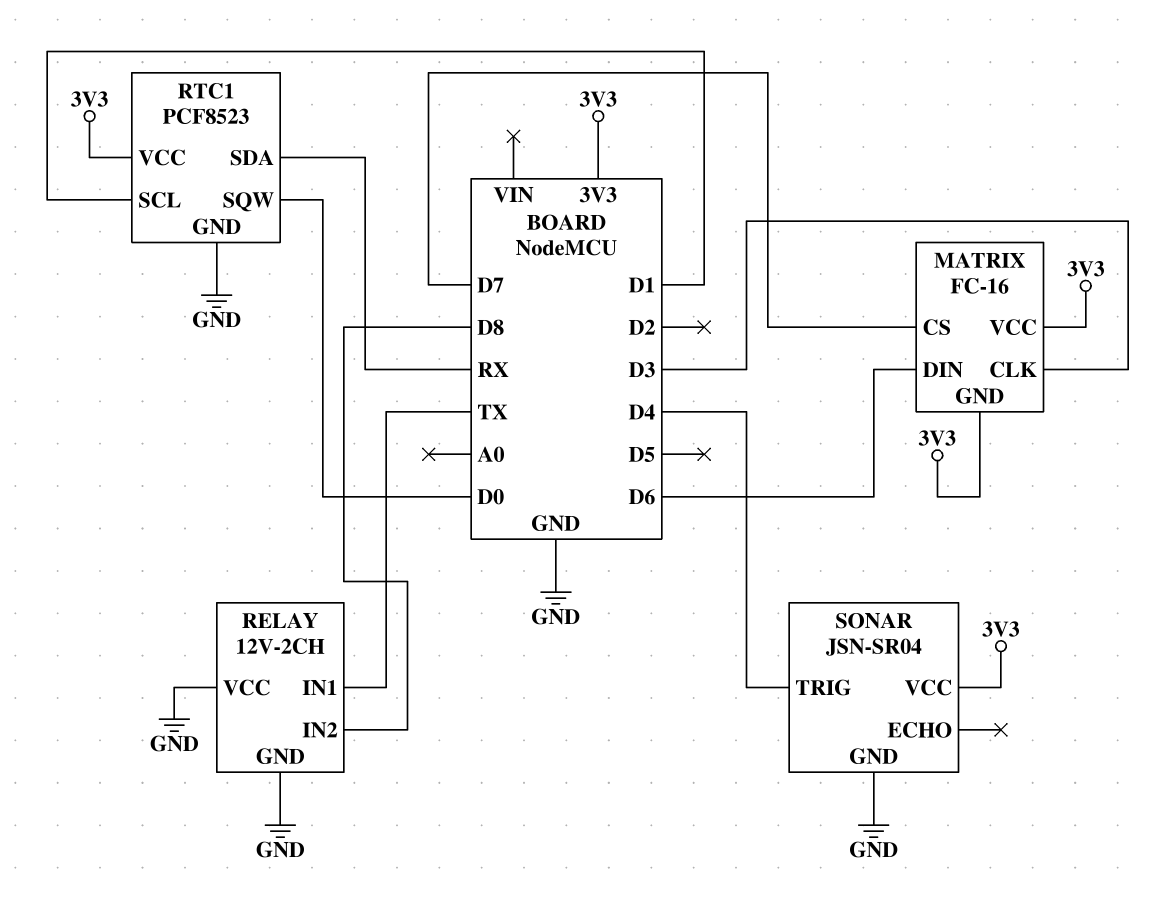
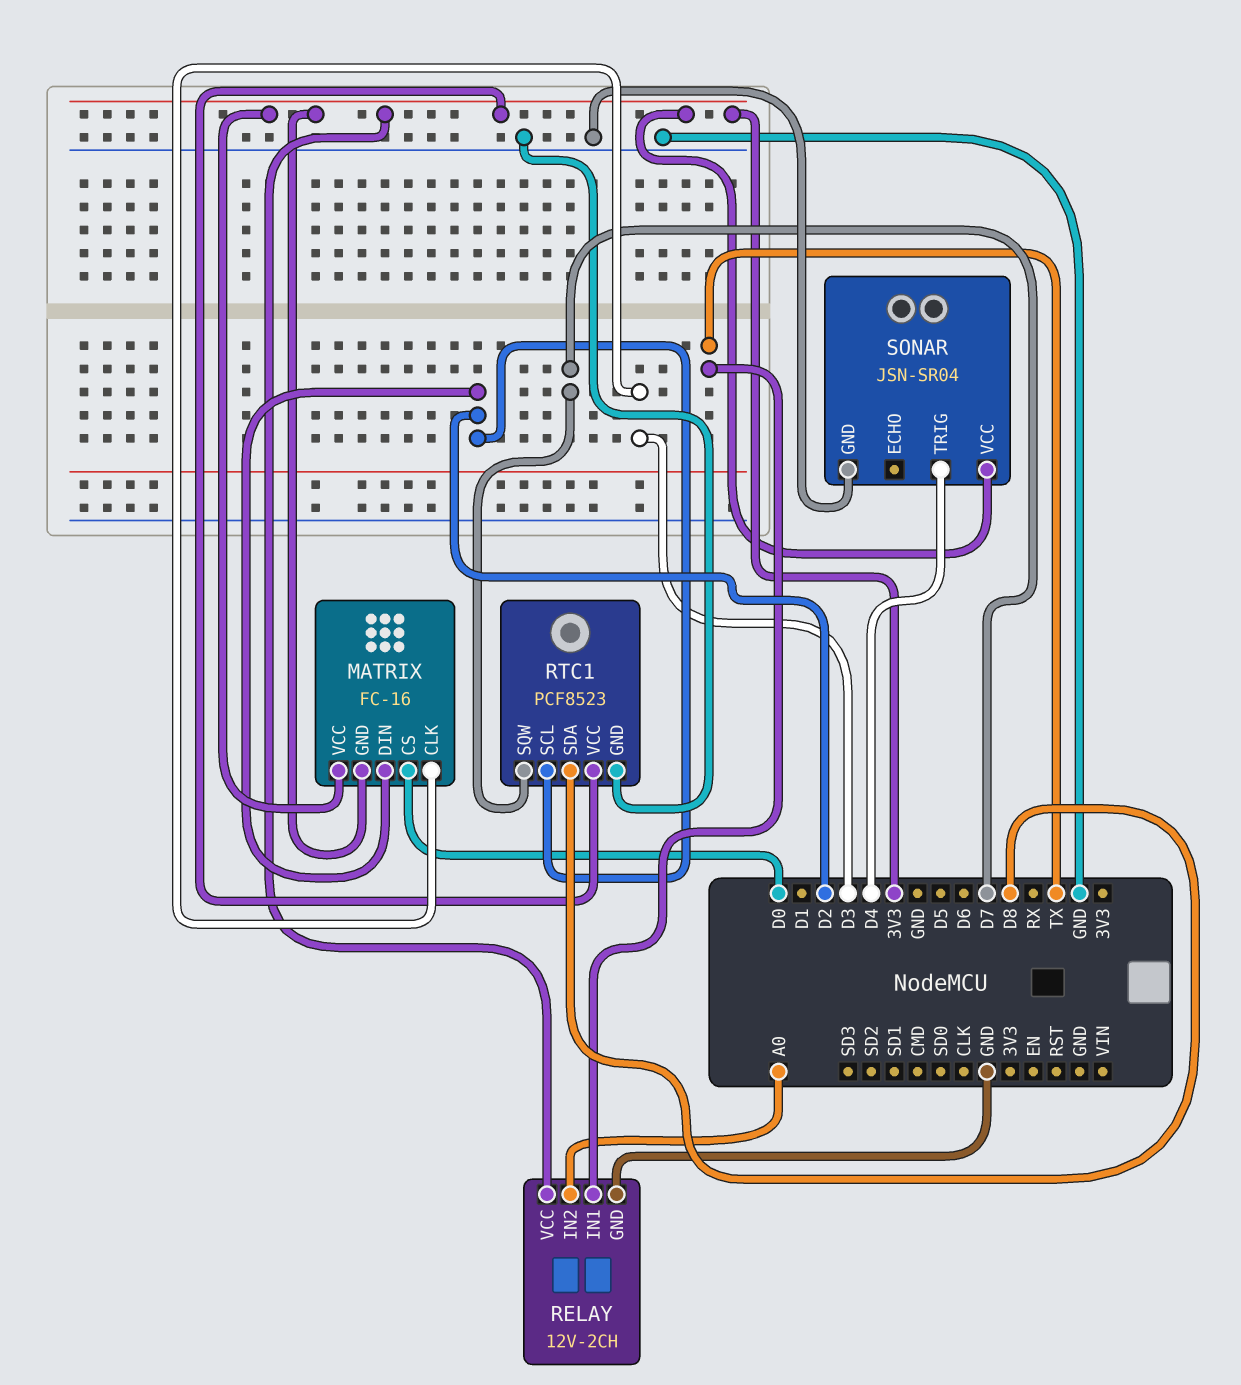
MATRIX pin CS: D7 -> D0
MATRIX pin DIN: D6 -> D2
RELAY pin IN2: D8 -> A0
RELAY pin VCC: GND -> 3V3
RTC1 pin SCL: D1 -> D2
RTC1 pin SDA: RX -> D8
RTC1 pin SQW: D0 -> D7

